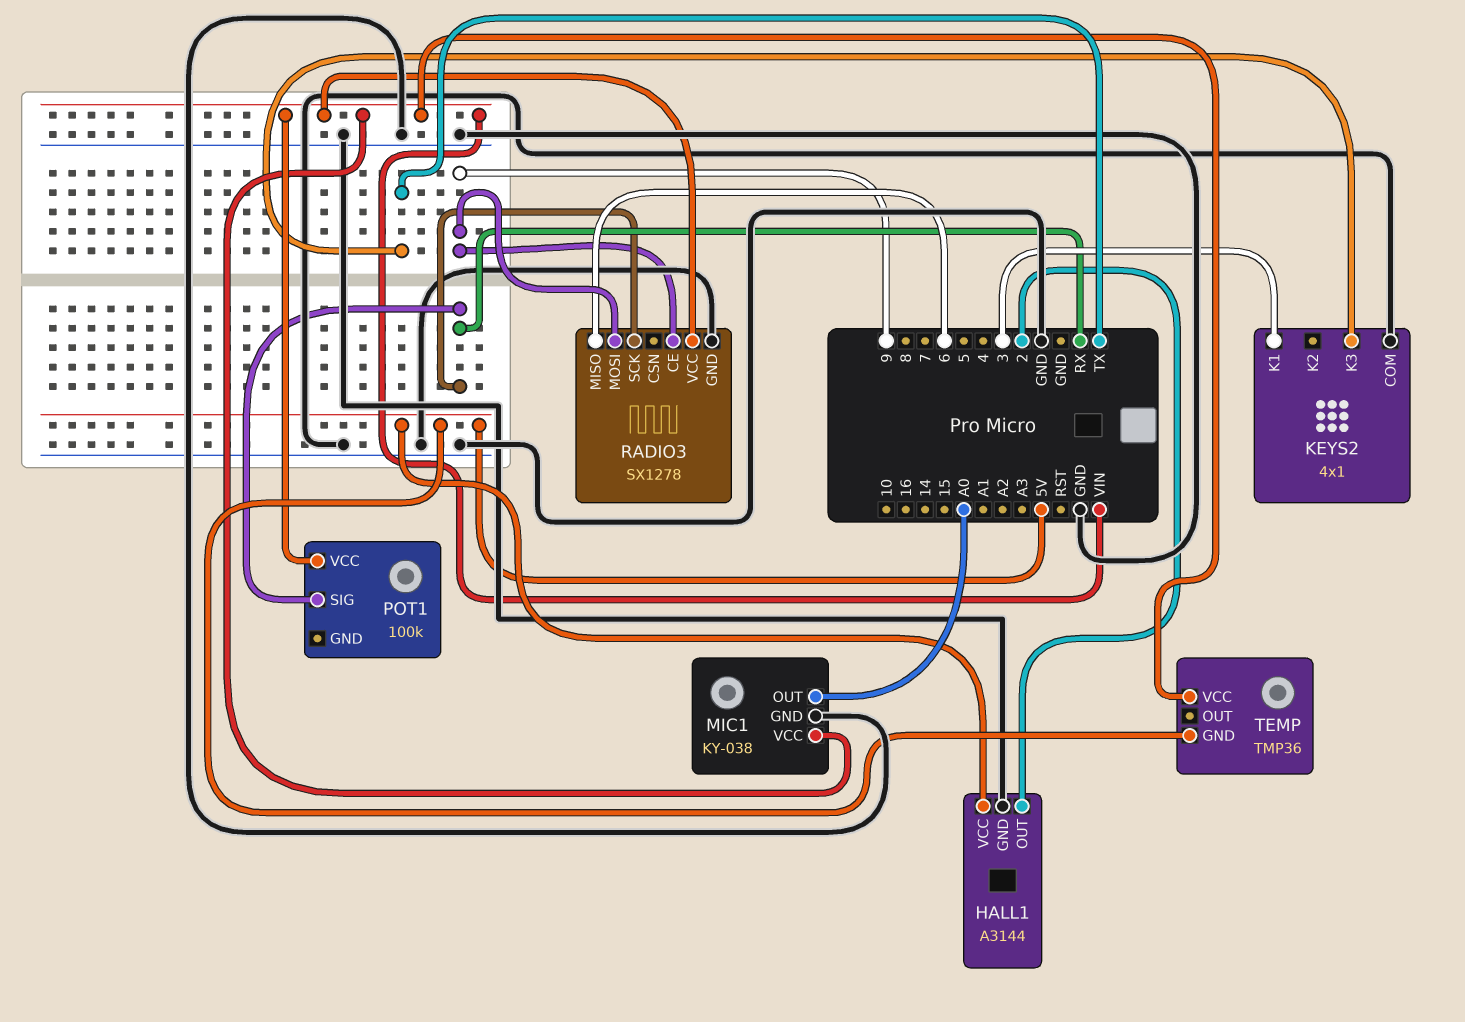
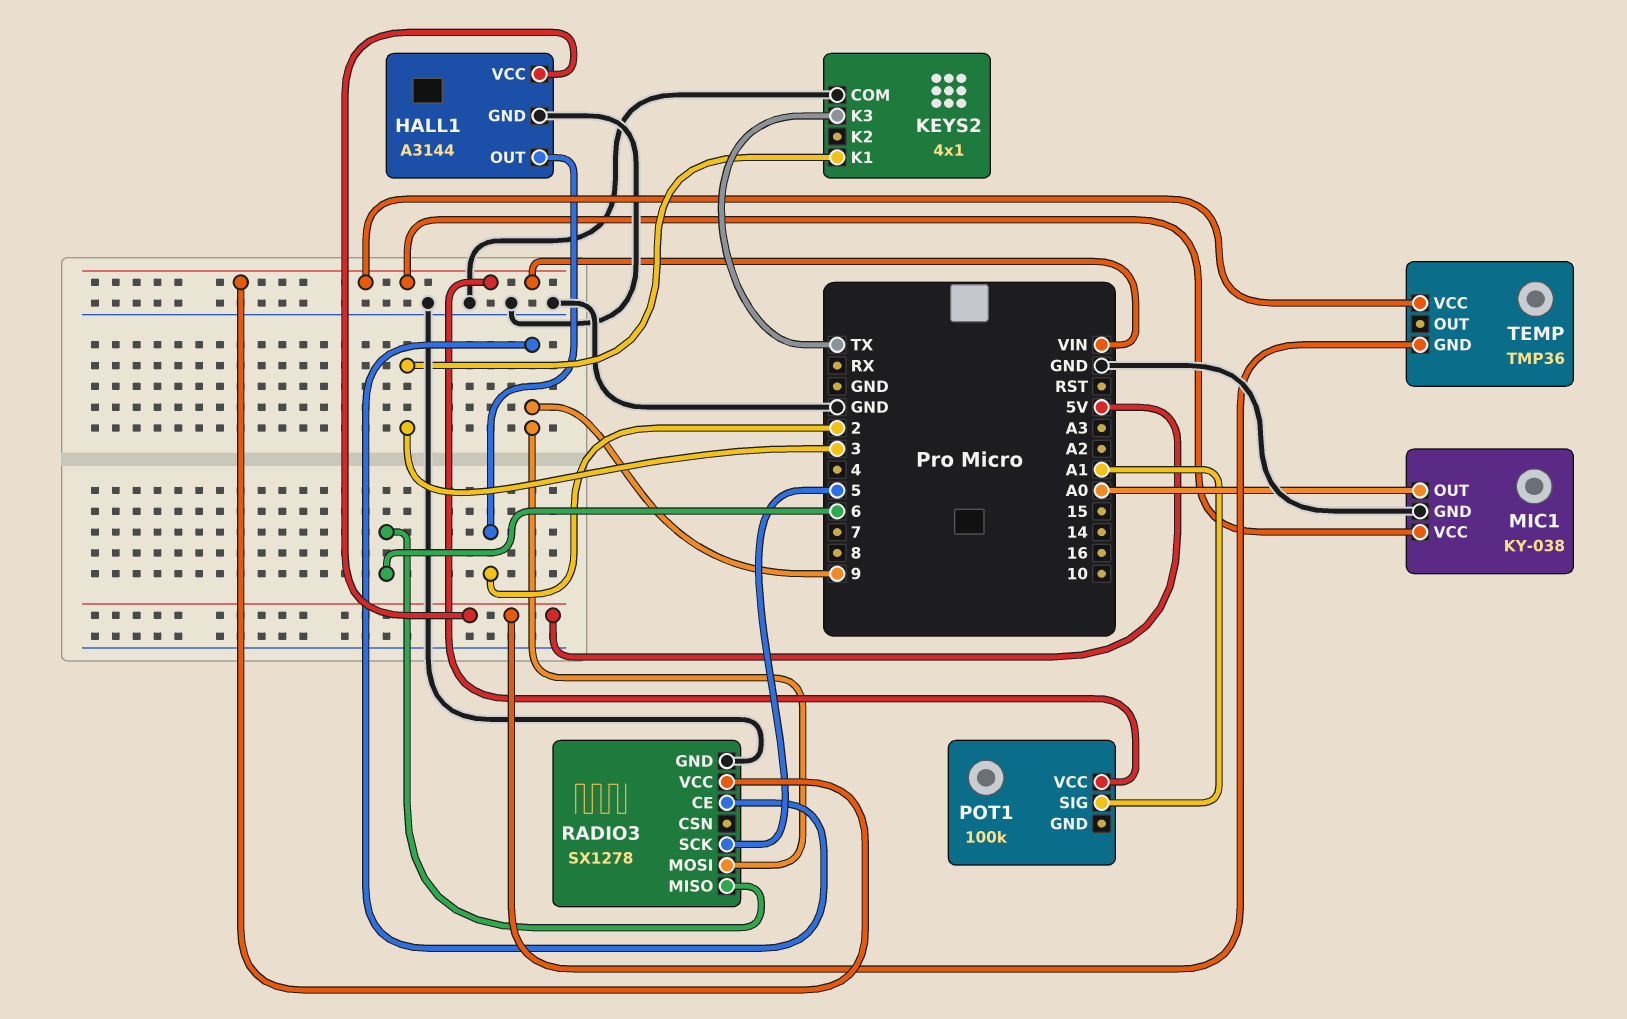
POT1 pin SIG: RX -> A1
RADIO3 pin SCK: RX -> 5

